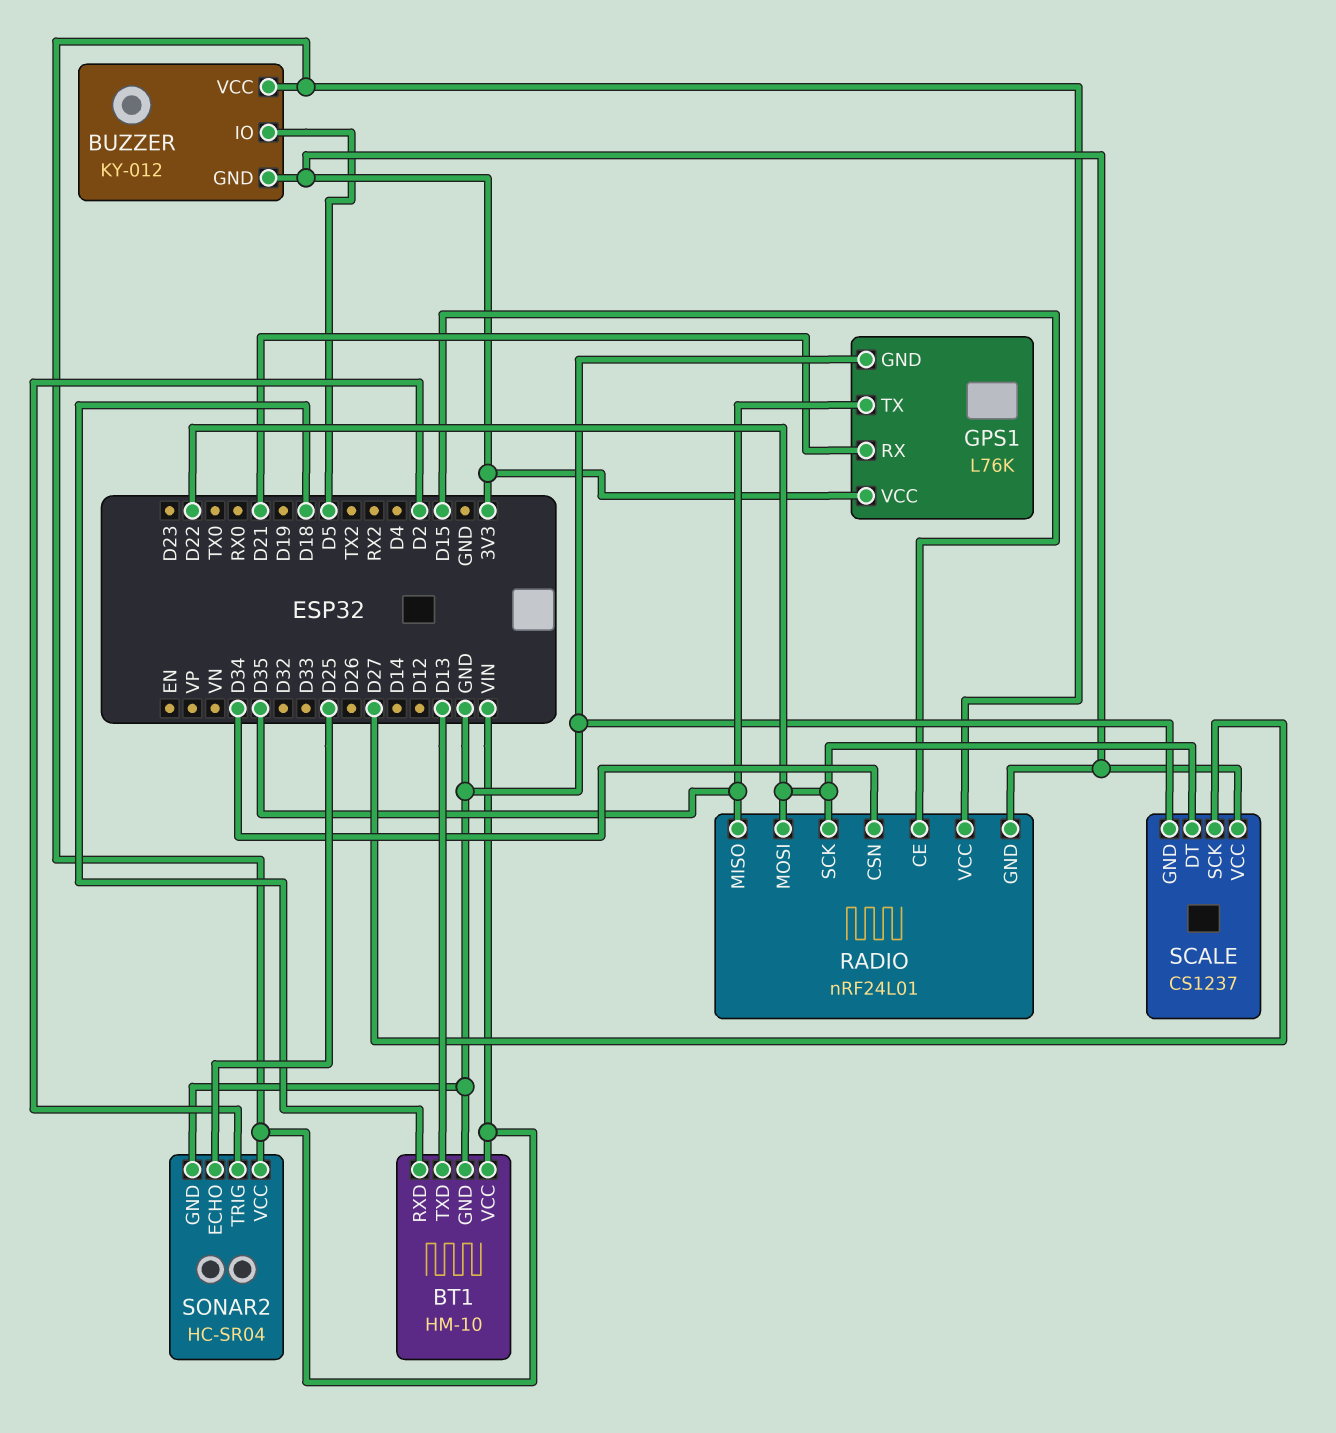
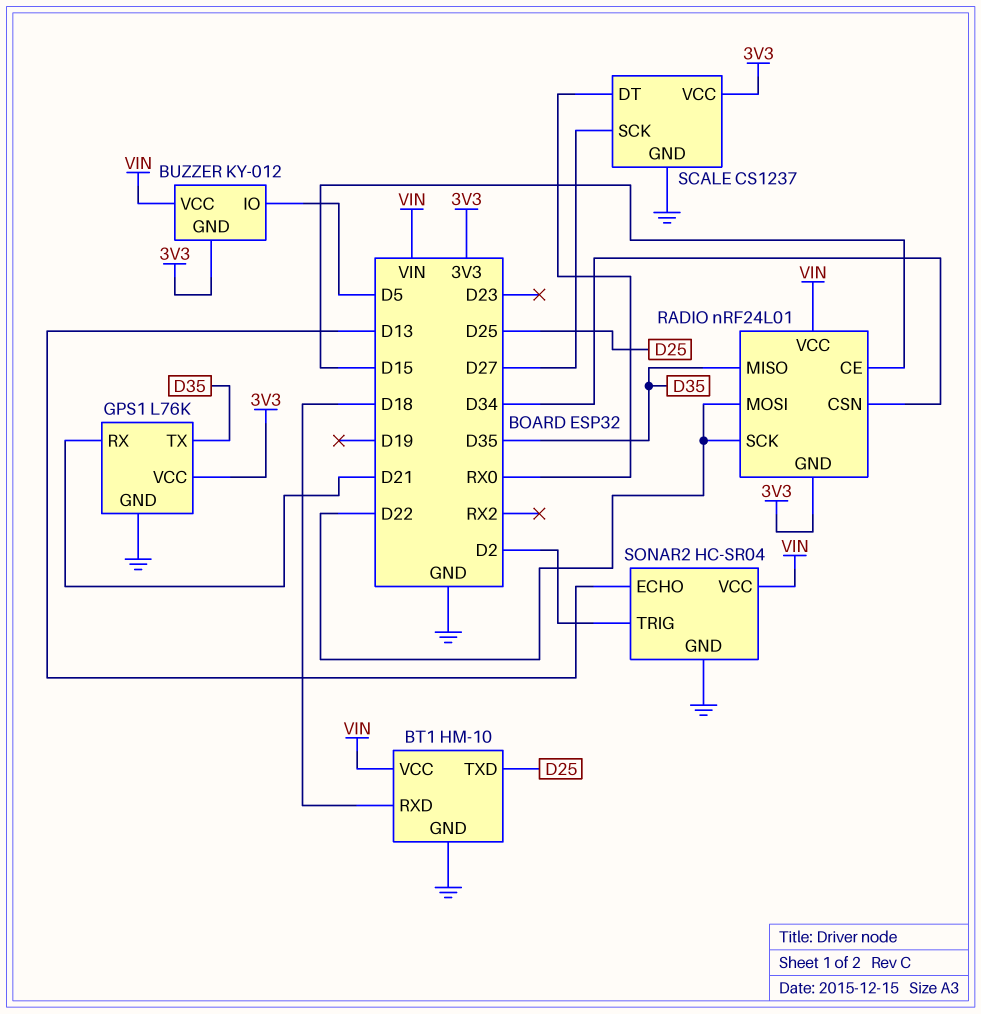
BT1 pin TXD: D13 -> D25
SCALE pin DT: D22 -> RX0
SONAR2 pin ECHO: D25 -> D13

